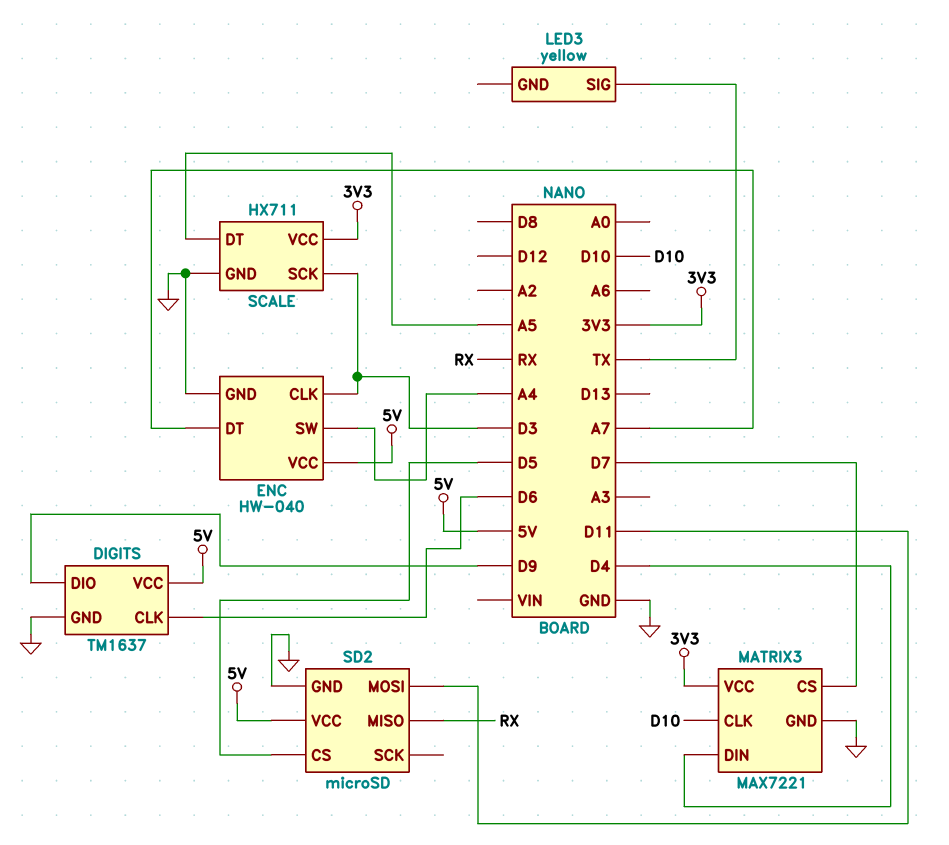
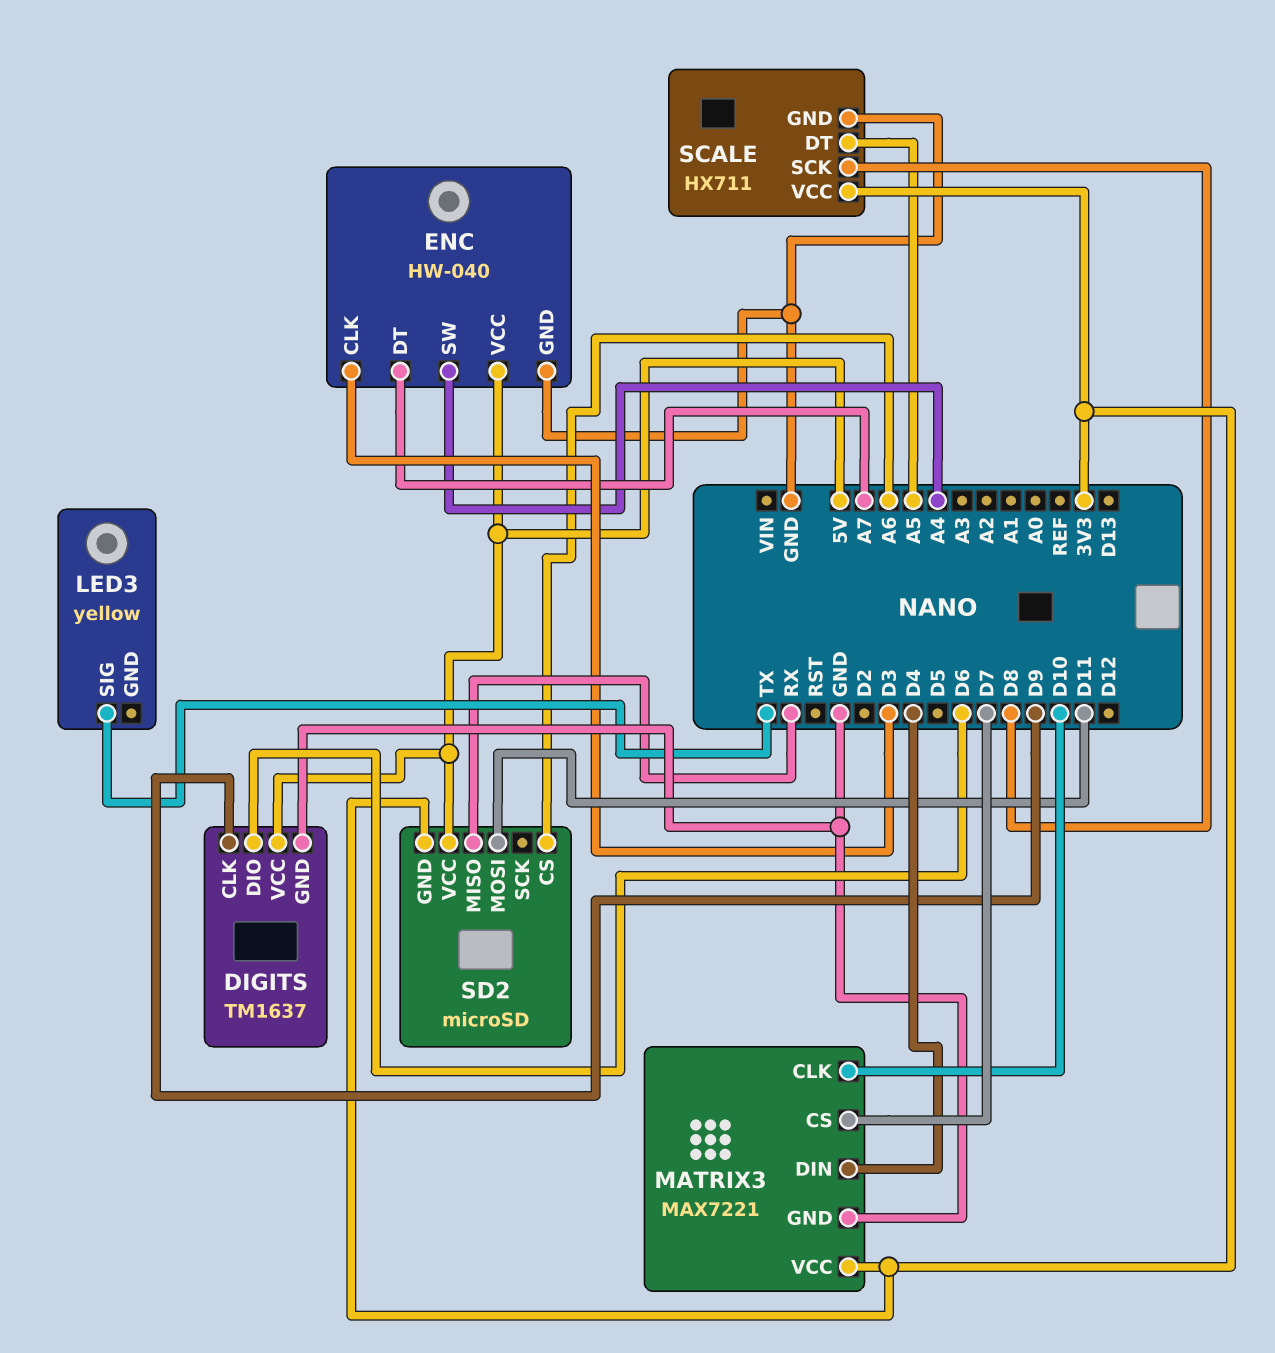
DIGITS pin CLK: D6 -> D9
DIGITS pin DIO: D9 -> D6
SCALE pin SCK: D3 -> D8
SD2 pin CS: D5 -> A6
SD2 pin GND: GND -> 3V3

